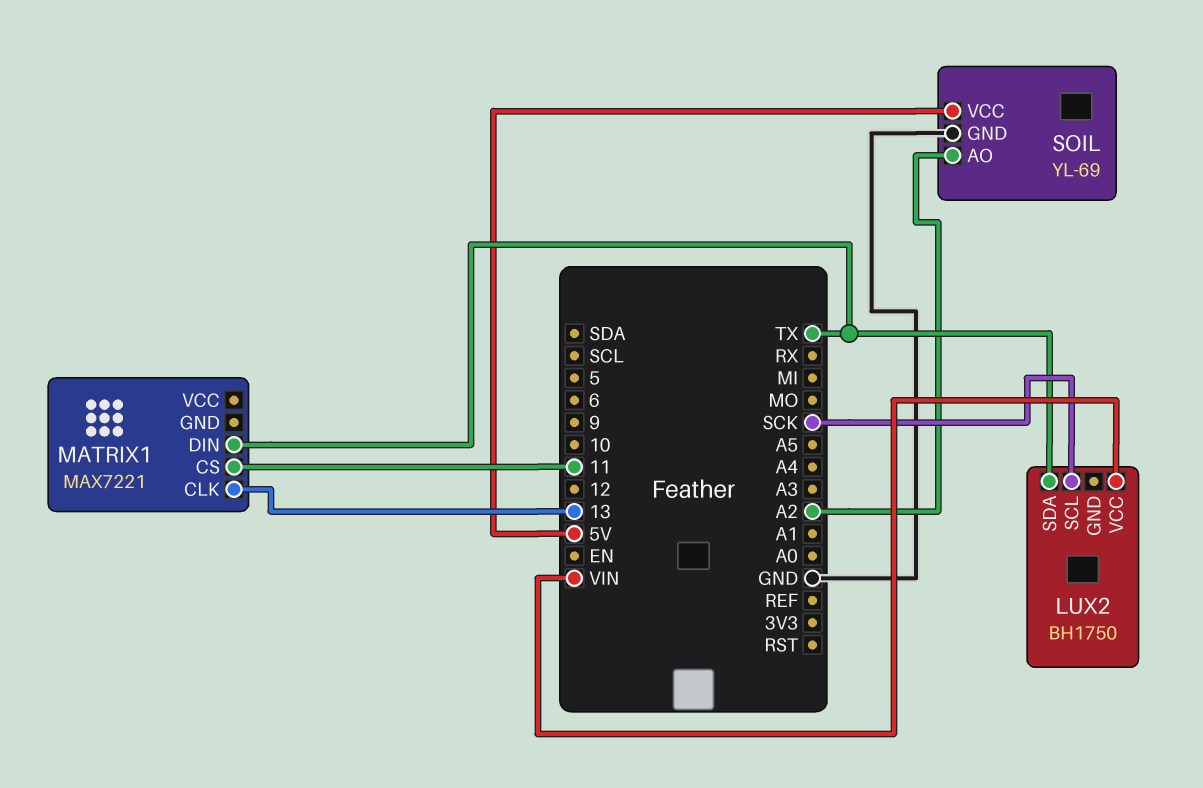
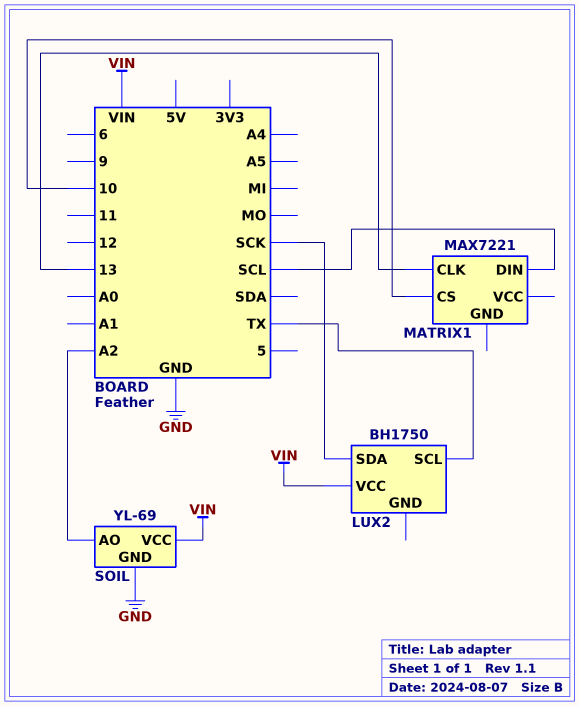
LUX2 pin SCL: SCK -> TX
LUX2 pin SDA: TX -> SCK
MATRIX1 pin CS: 11 -> 10
MATRIX1 pin DIN: TX -> SCL
SOIL pin VCC: 5V -> VIN

